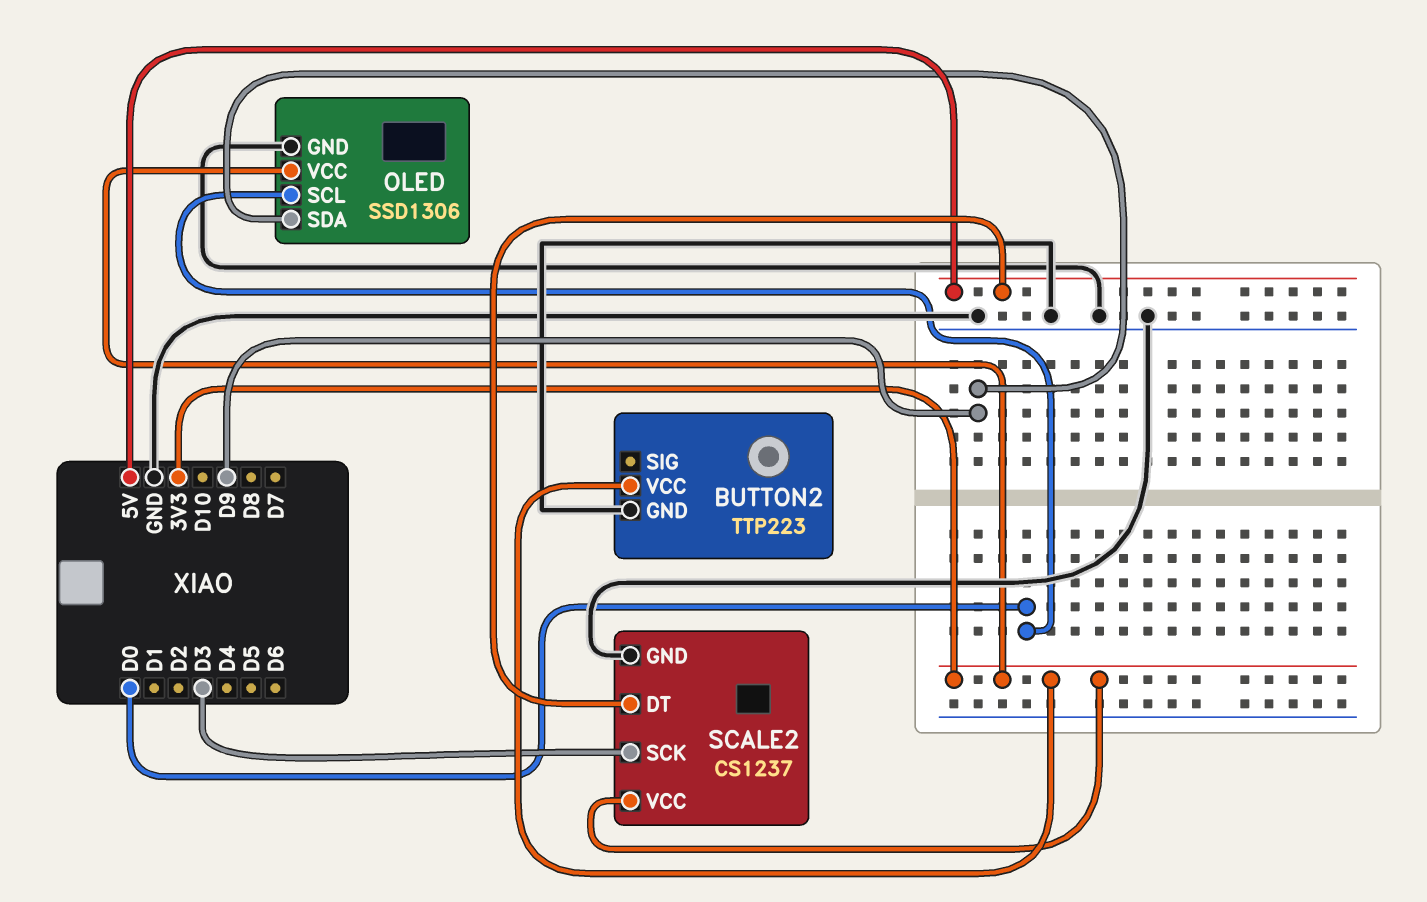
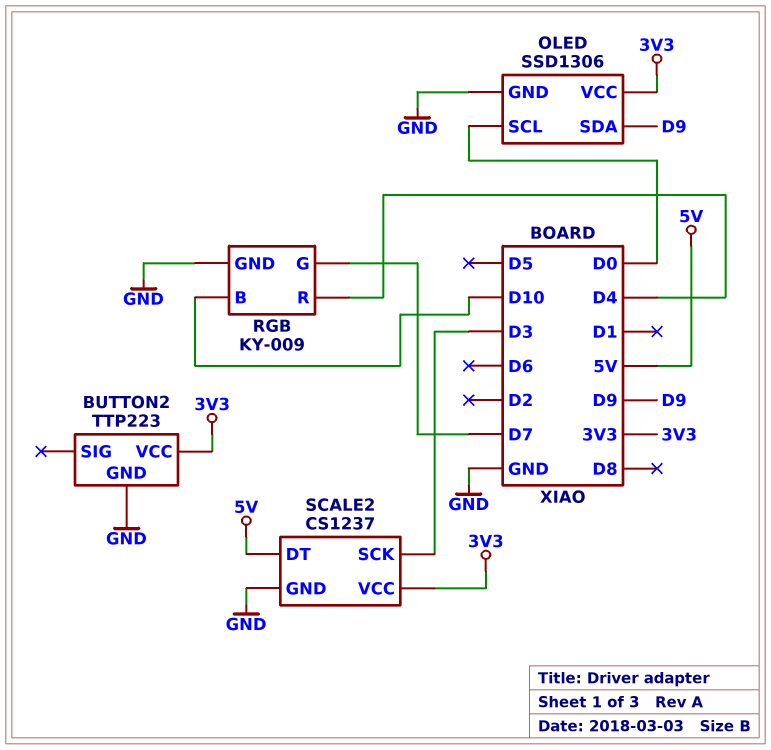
RGB: none -> KY-009
RGB pin B: none -> D10
RGB pin G: none -> D7
RGB pin GND: none -> GND
RGB pin R: none -> D4

